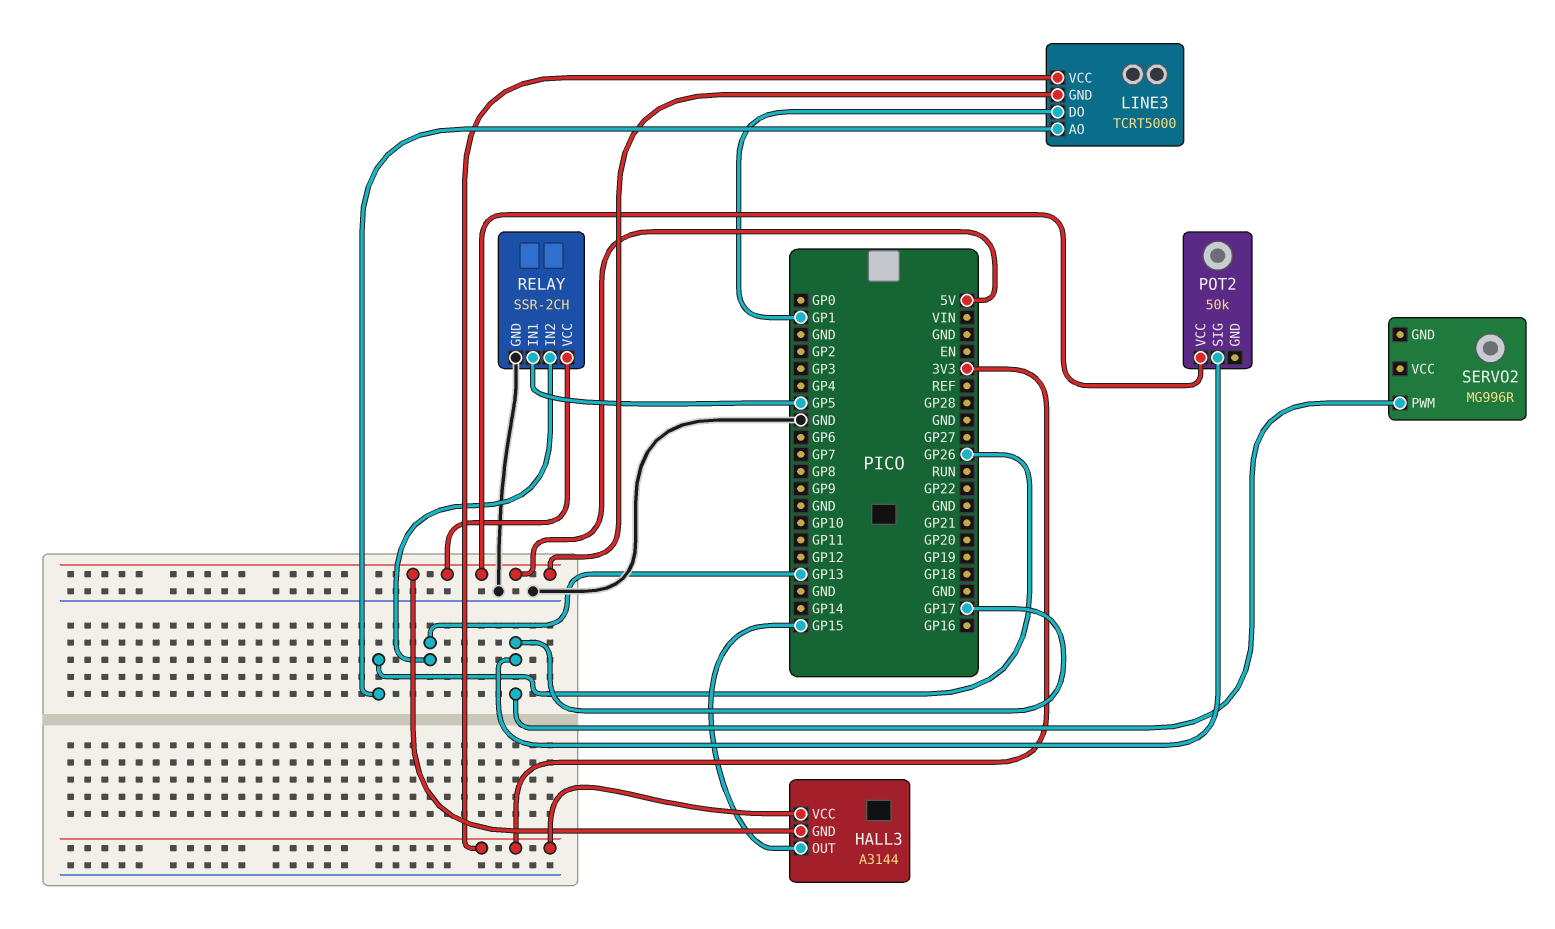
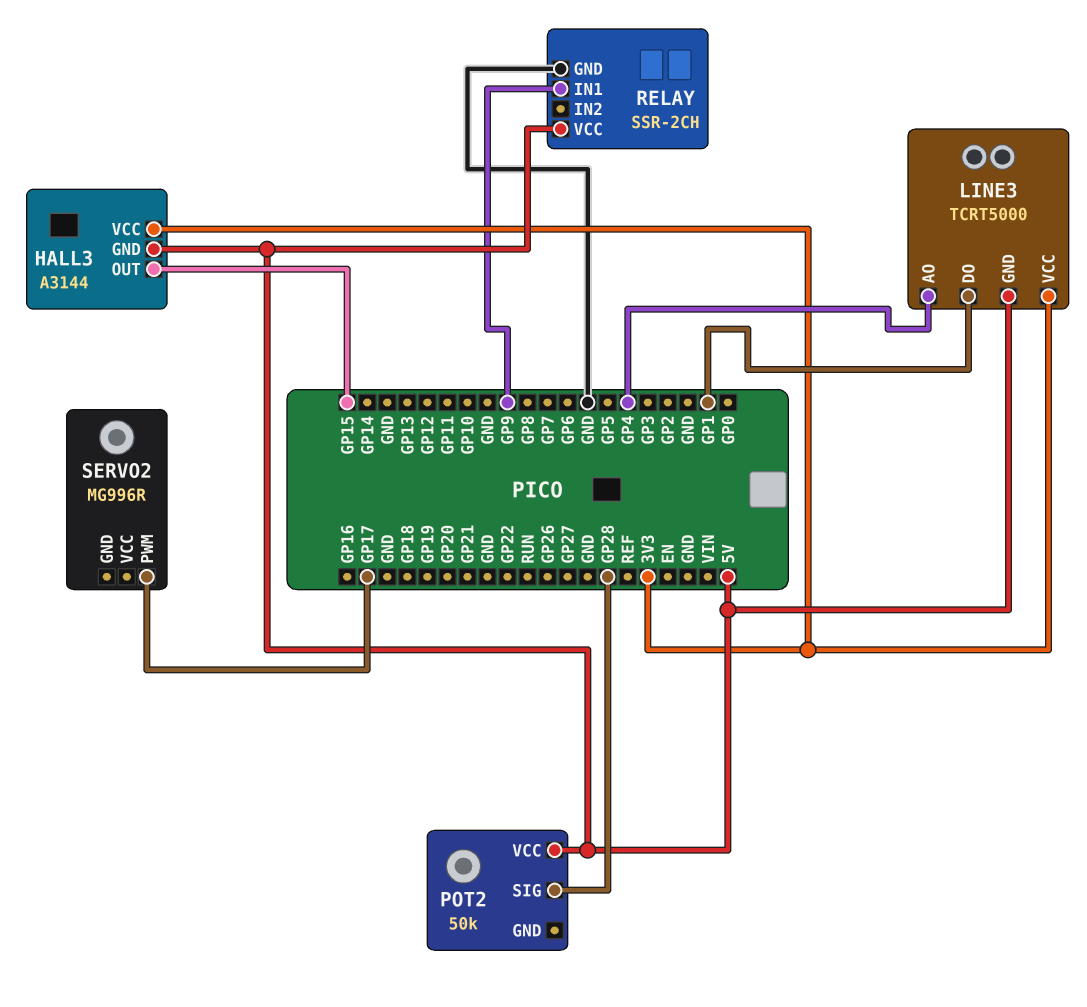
LINE3 pin AO: GP26 -> GP4
POT2 pin SIG: GP17 -> GP28
RELAY pin IN1: GP5 -> GP9
RELAY pin IN2: GP13 -> none

